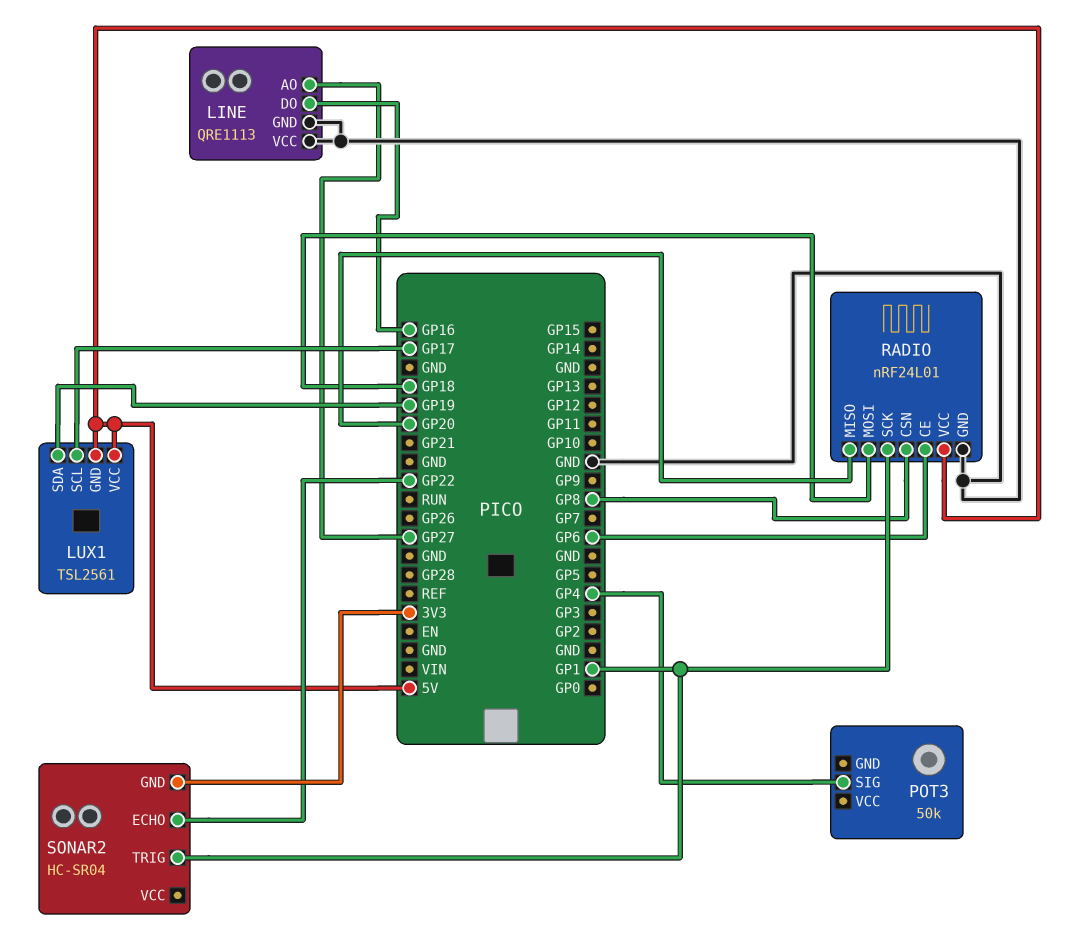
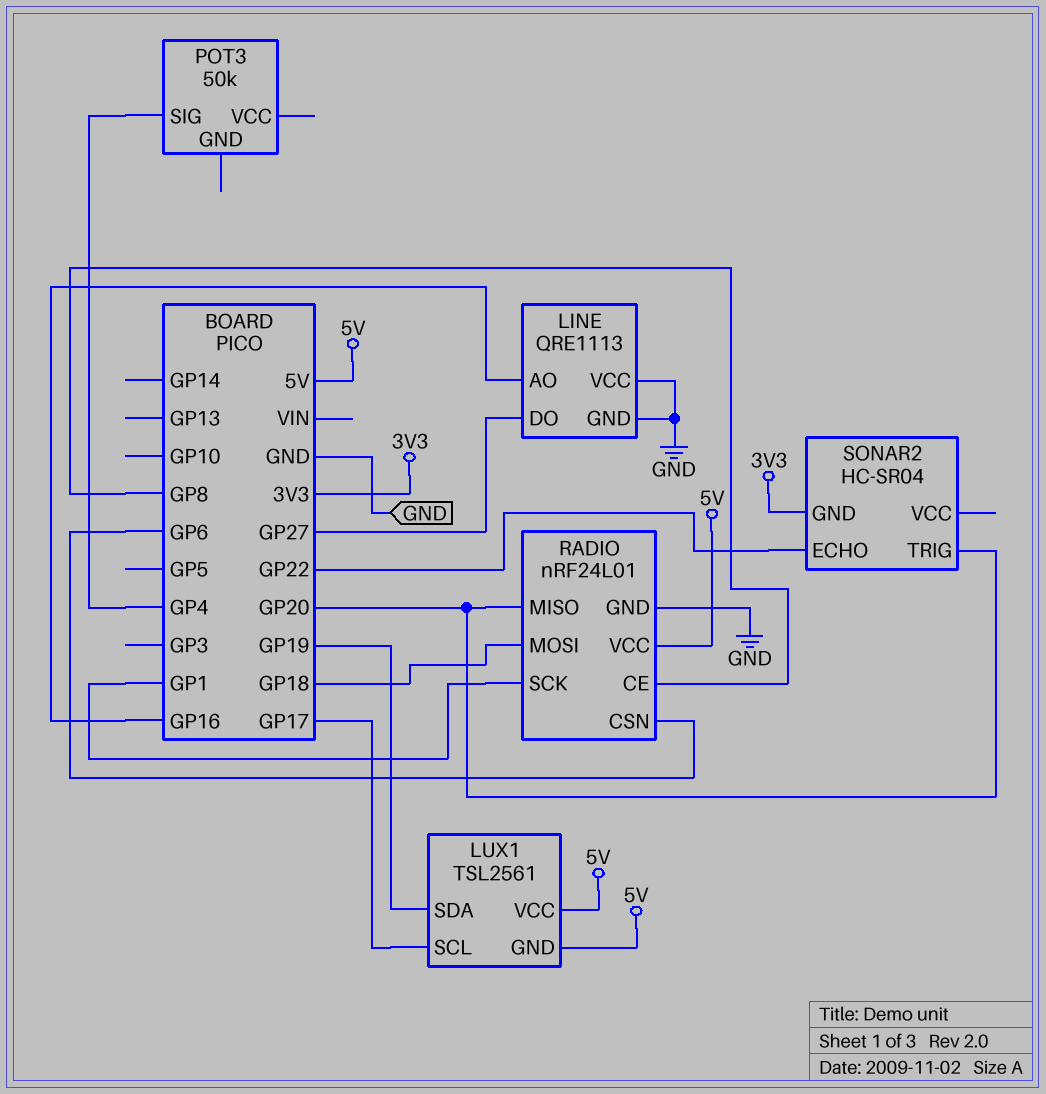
LINE pin AO: GP27 -> GP16
LINE pin DO: GP16 -> GP27
RADIO pin CE: GP6 -> GP8
RADIO pin CSN: GP8 -> GP6
SONAR2 pin TRIG: GP1 -> GP20

